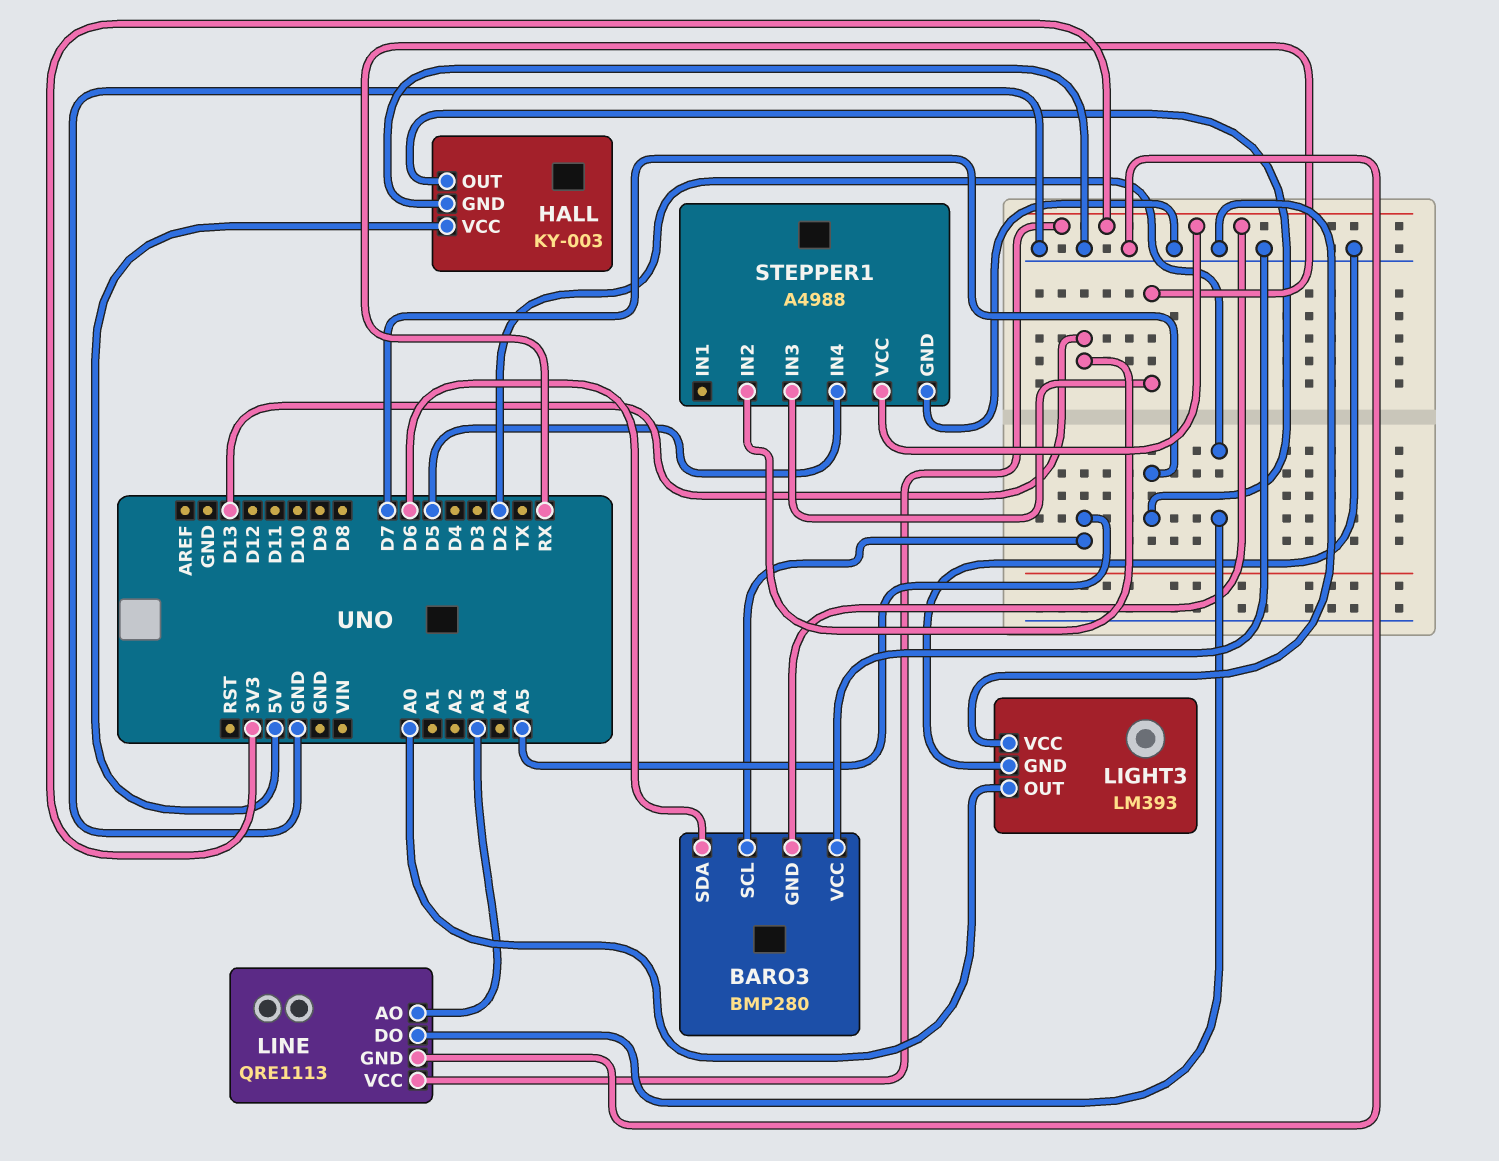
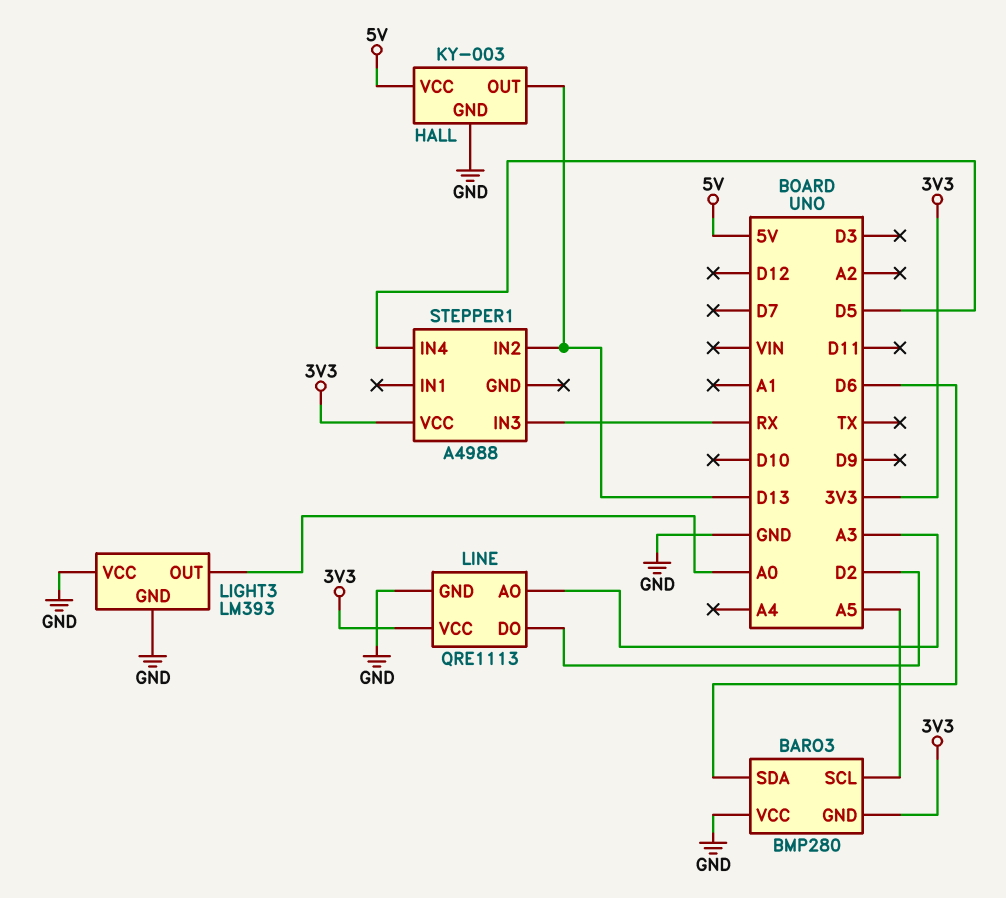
HALL pin OUT: D7 -> D13
STEPPER1 pin GND: GND -> none

